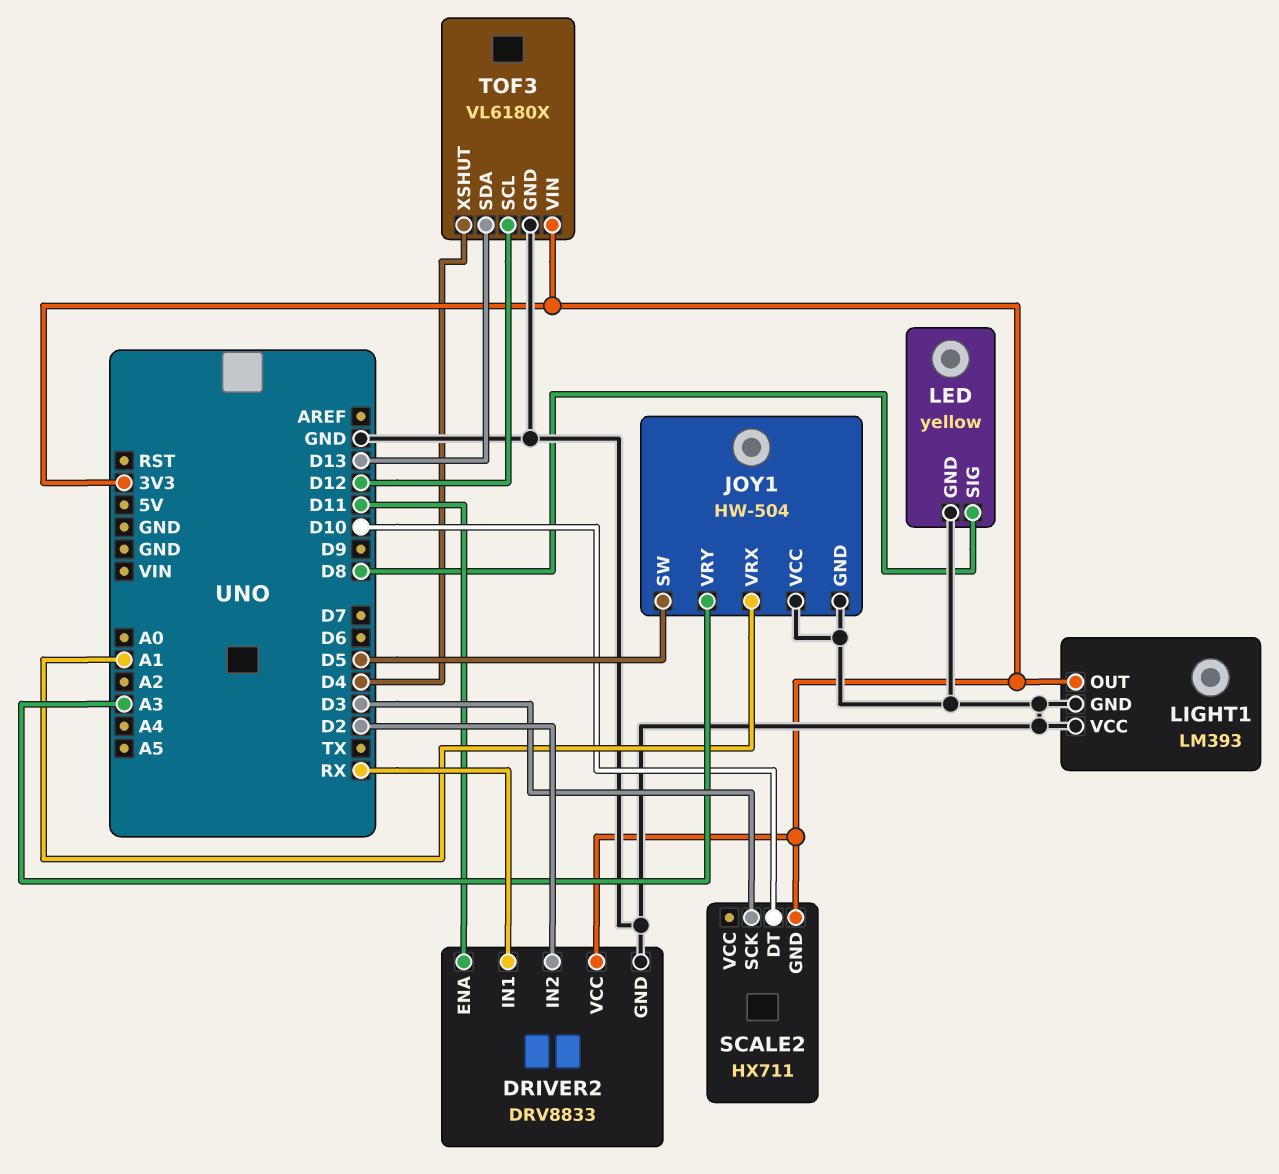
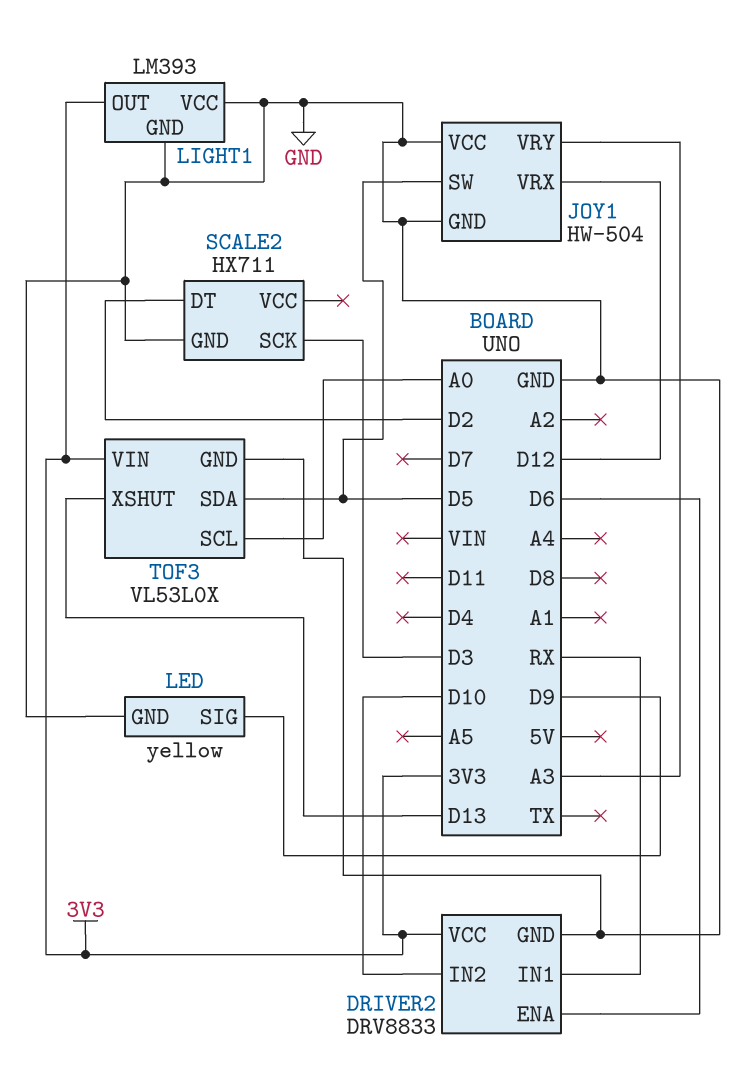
DRIVER2 pin ENA: D11 -> D6
DRIVER2 pin IN2: D2 -> D10
JOY1 pin VRX: A1 -> D12
LED pin SIG: D8 -> D9
SCALE2 pin DT: D10 -> D2
SCALE2 pin GND: 3V3 -> GND
TOF3: VL6180X -> VL53L0X
TOF3 pin SCL: D12 -> A0
TOF3 pin SDA: D13 -> D5
TOF3 pin XSHUT: D4 -> D13

